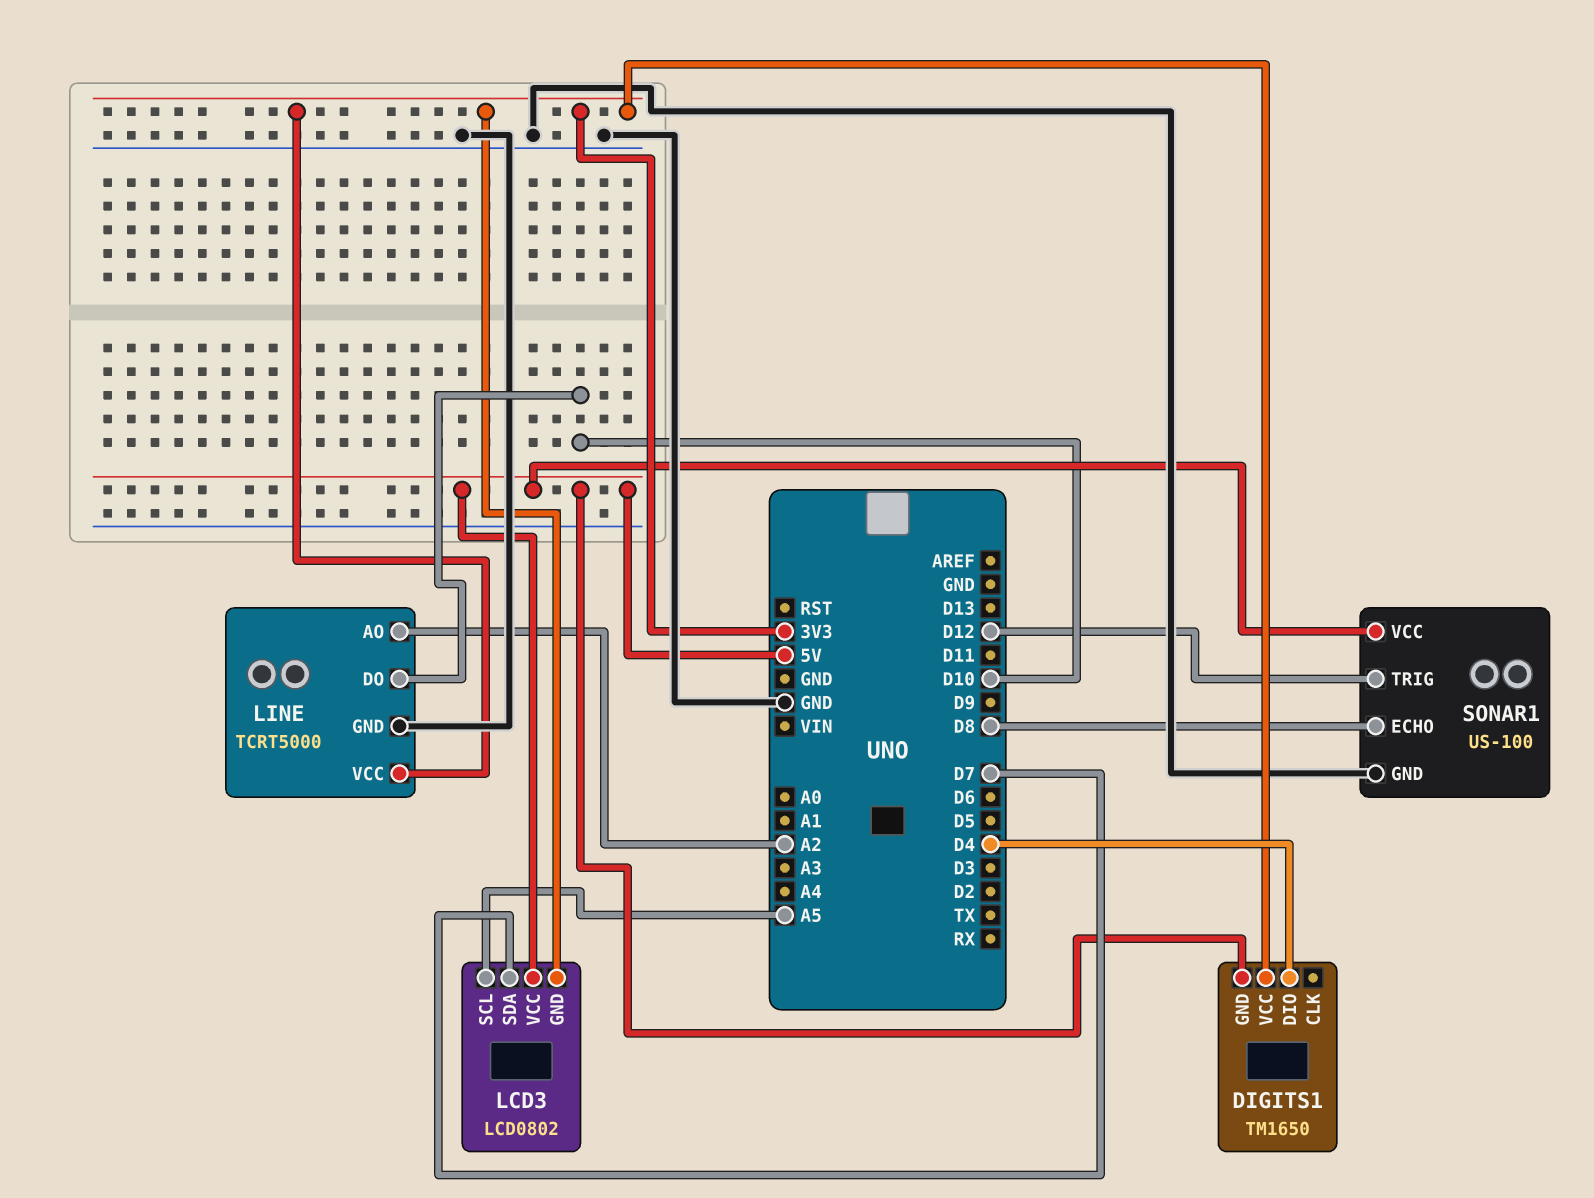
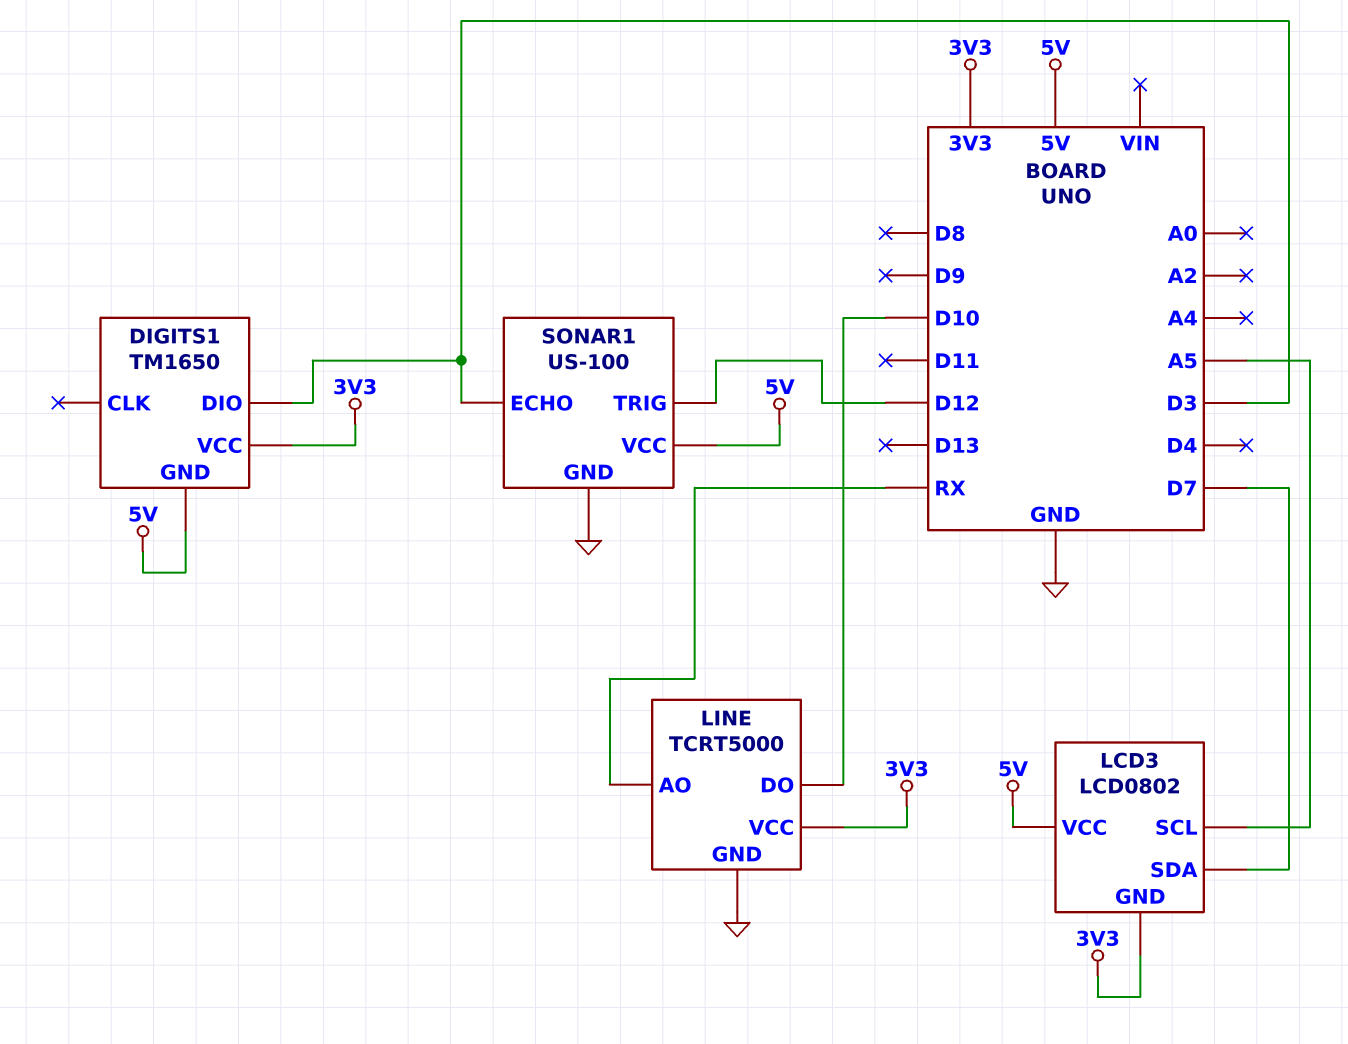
DIGITS1 pin DIO: D4 -> D3
LINE pin AO: A2 -> RX
SONAR1 pin ECHO: D8 -> D3

